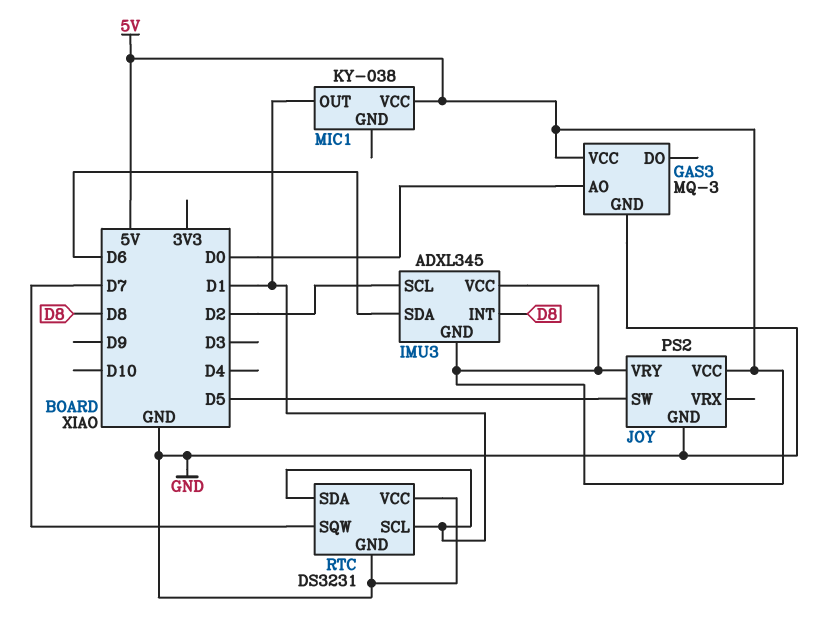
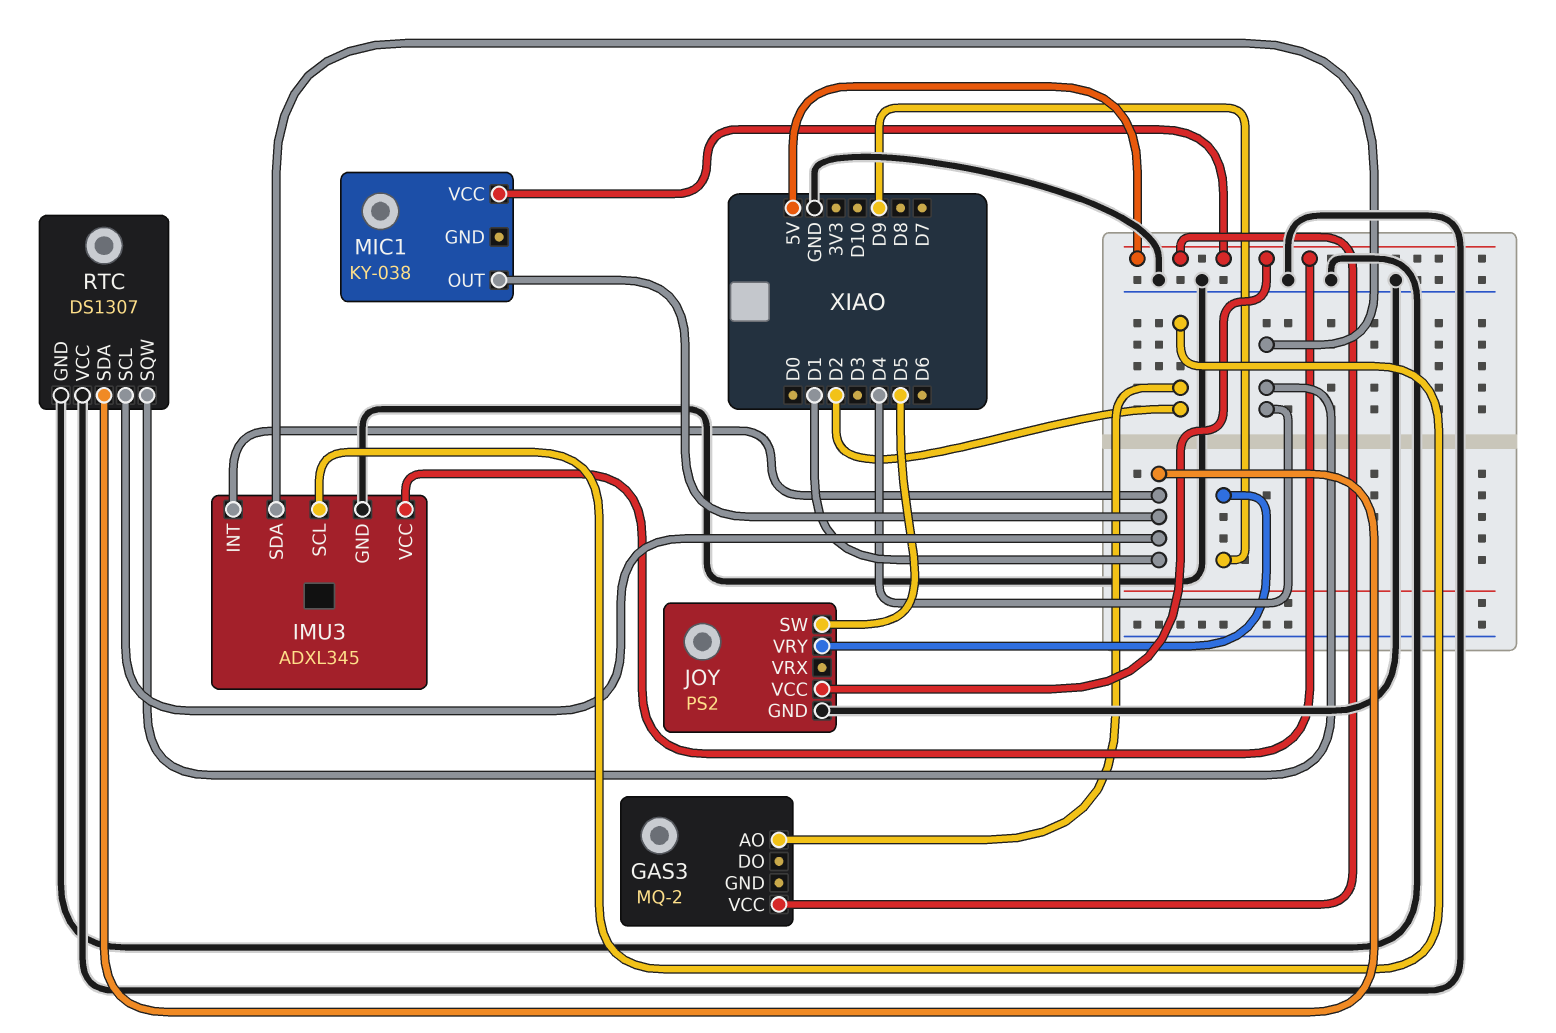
GAS3: MQ-3 -> MQ-2
GAS3 pin AO: D0 -> D2
GAS3 pin GND: GND -> none
IMU3 pin GND: 5V -> GND
IMU3 pin INT: D8 -> D1
IMU3 pin SDA: D6 -> D4
JOY pin VRY: 5V -> D9
RTC: DS3231 -> DS1307
RTC pin SQW: D7 -> D4

